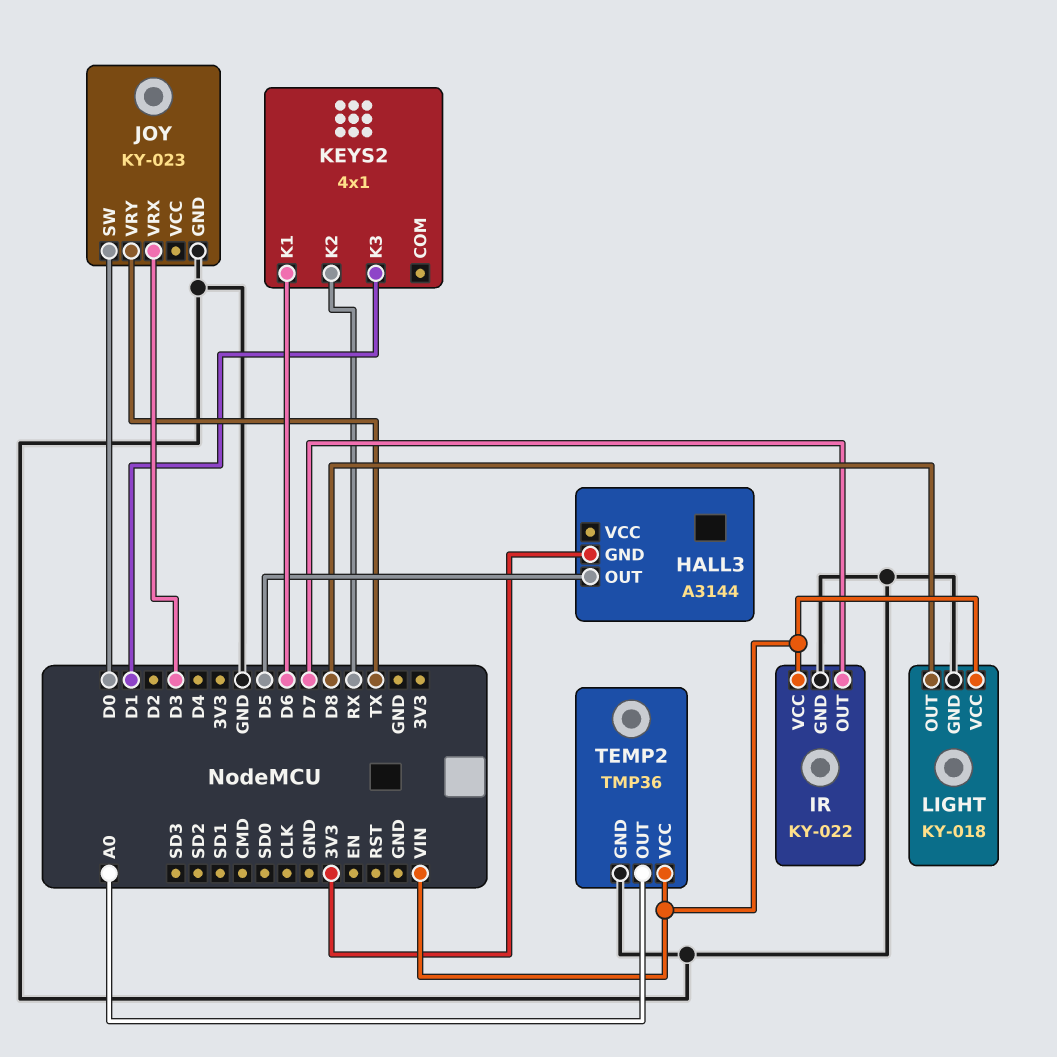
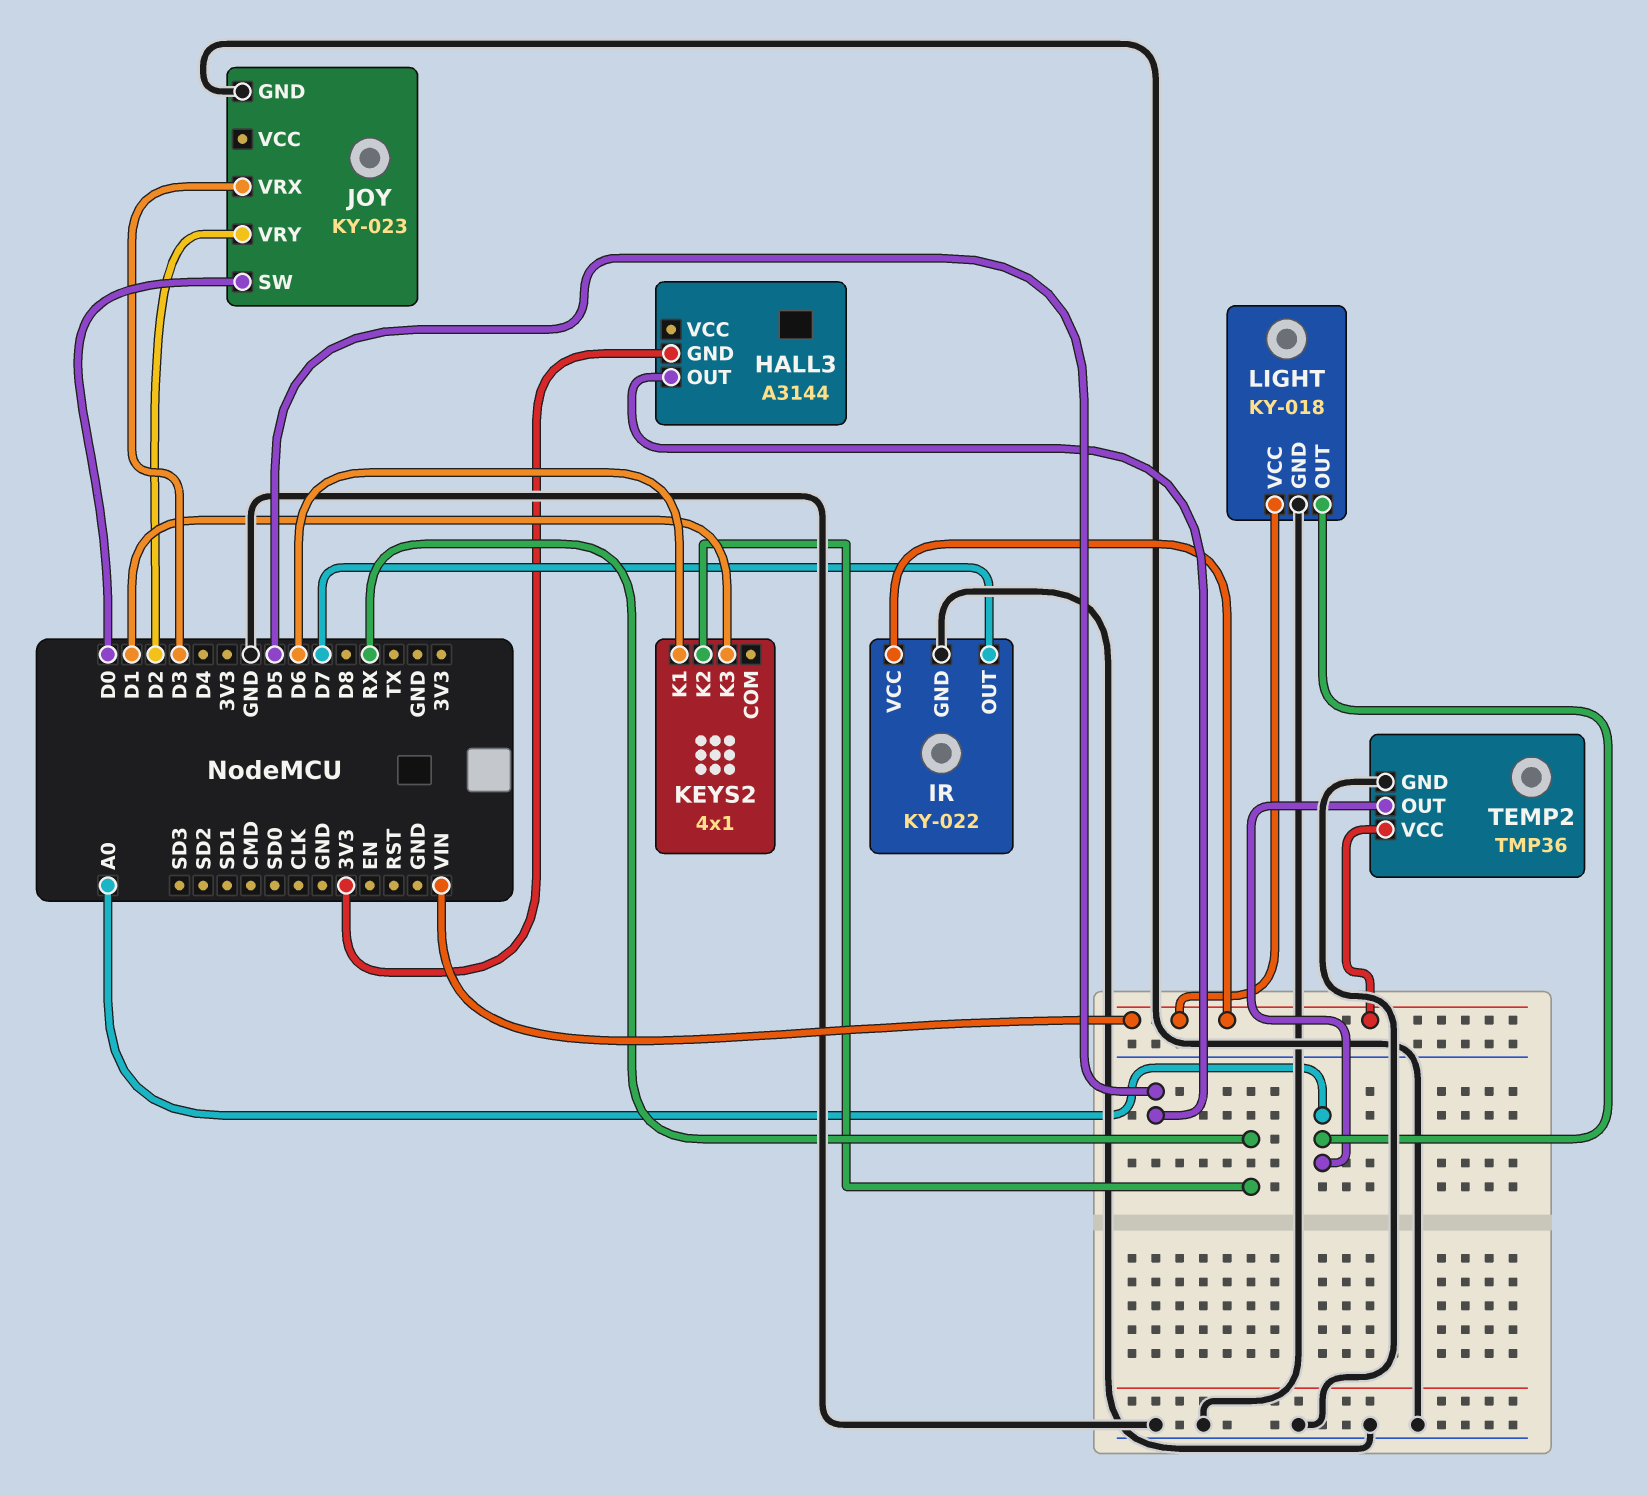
JOY pin VRY: TX -> D2
LIGHT pin OUT: D8 -> A0

